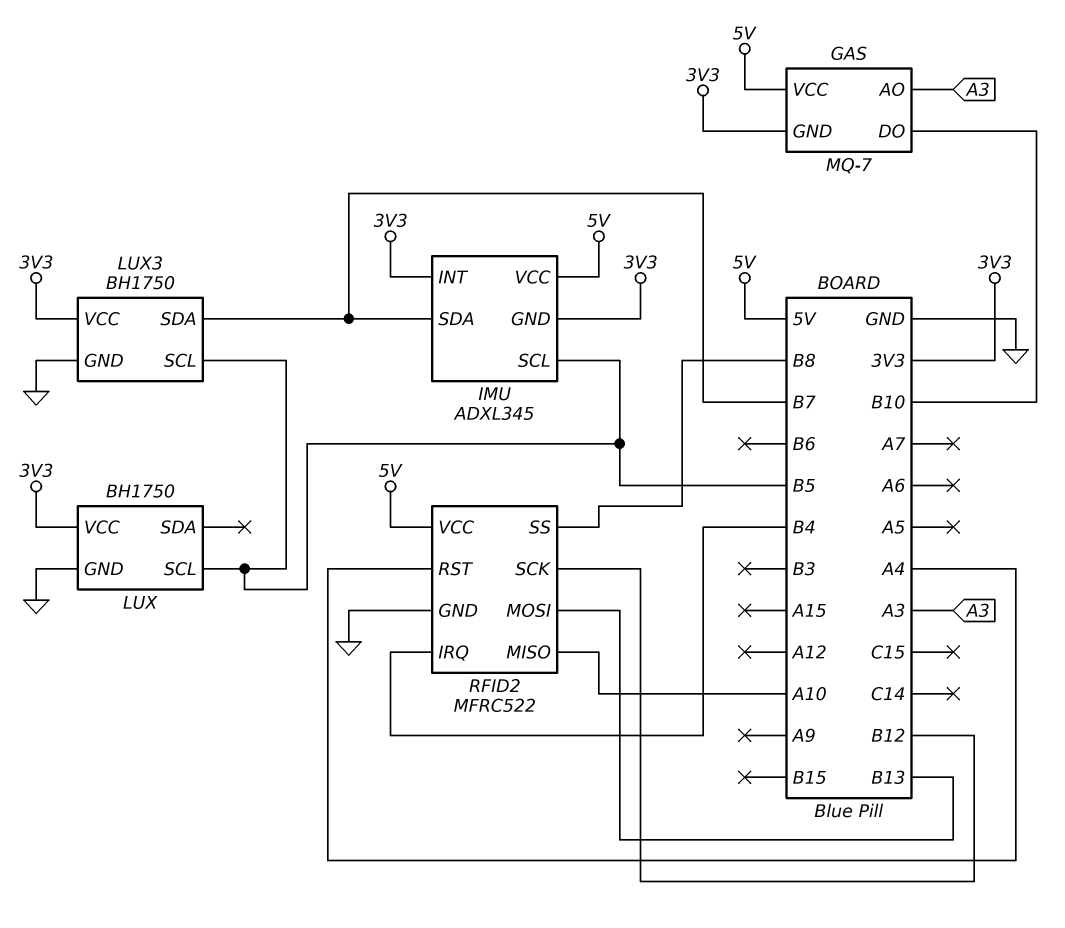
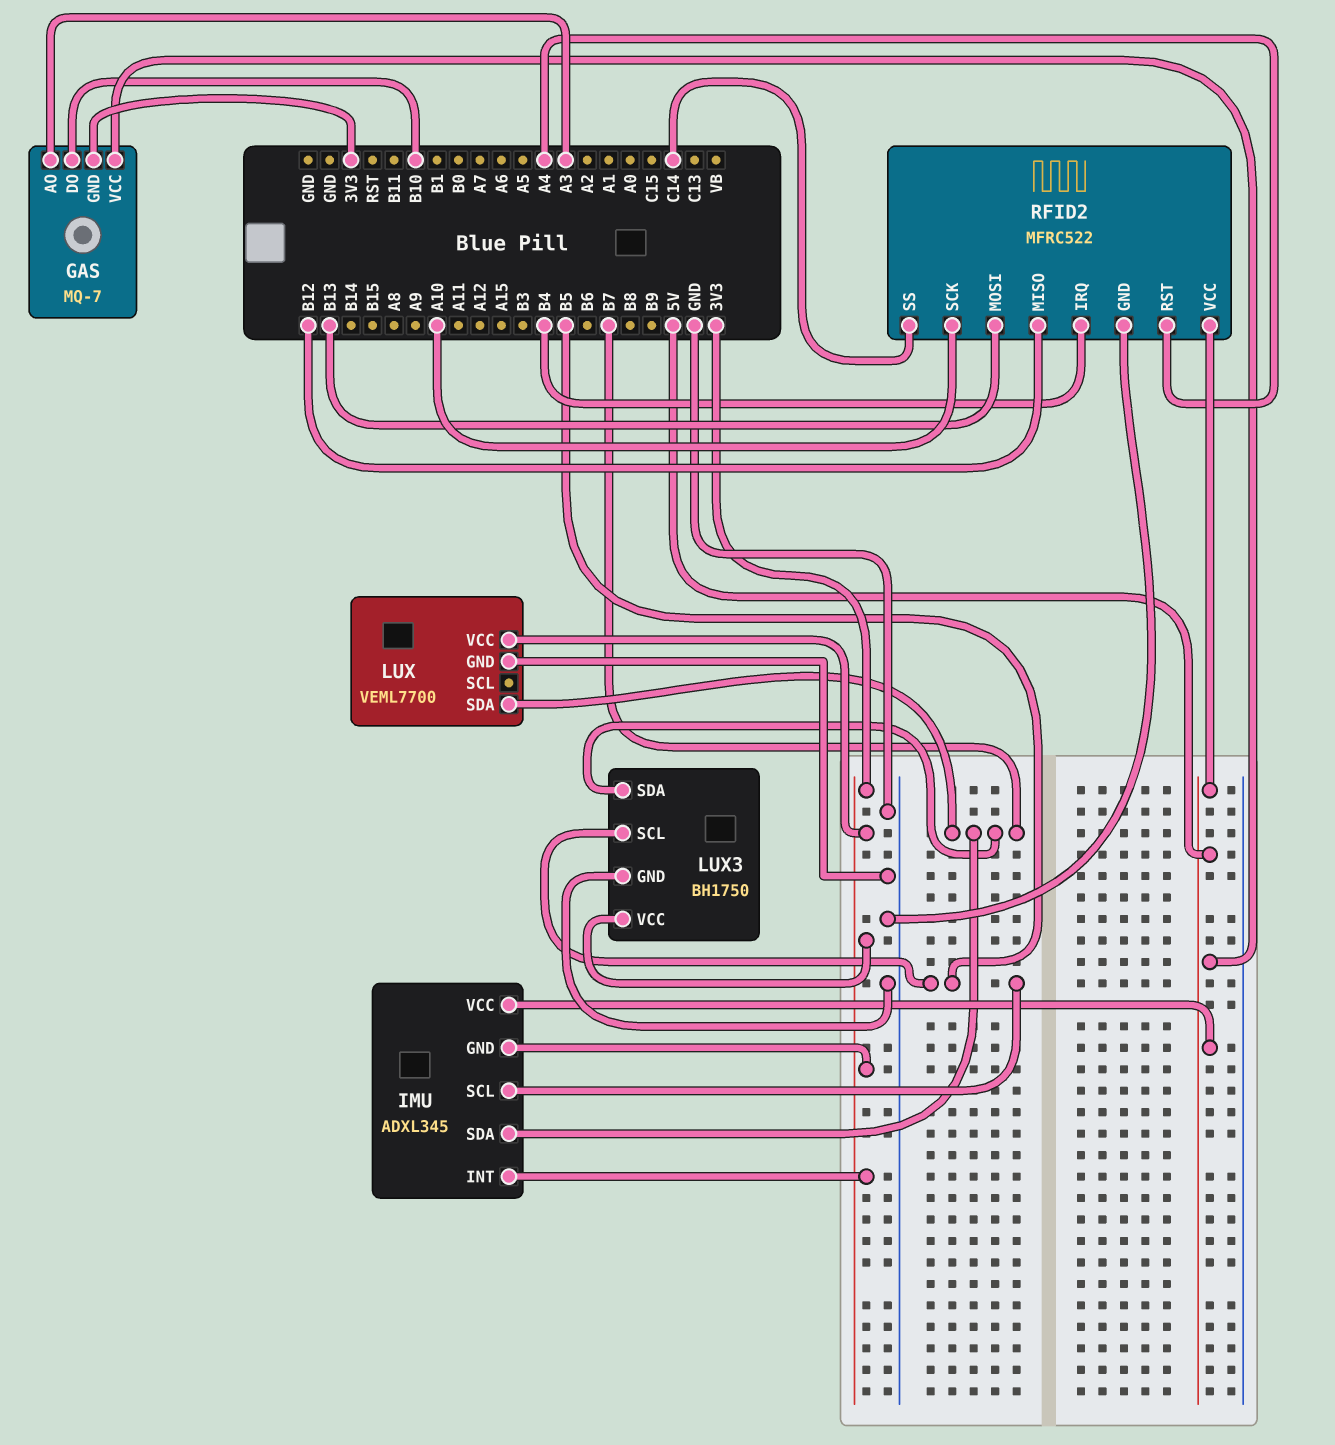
LUX: BH1750 -> VEML7700
LUX pin SCL: B5 -> none
LUX pin SDA: none -> B7
RFID2 pin MISO: A10 -> B12
RFID2 pin SCK: B12 -> A10
RFID2 pin SS: B8 -> C14

